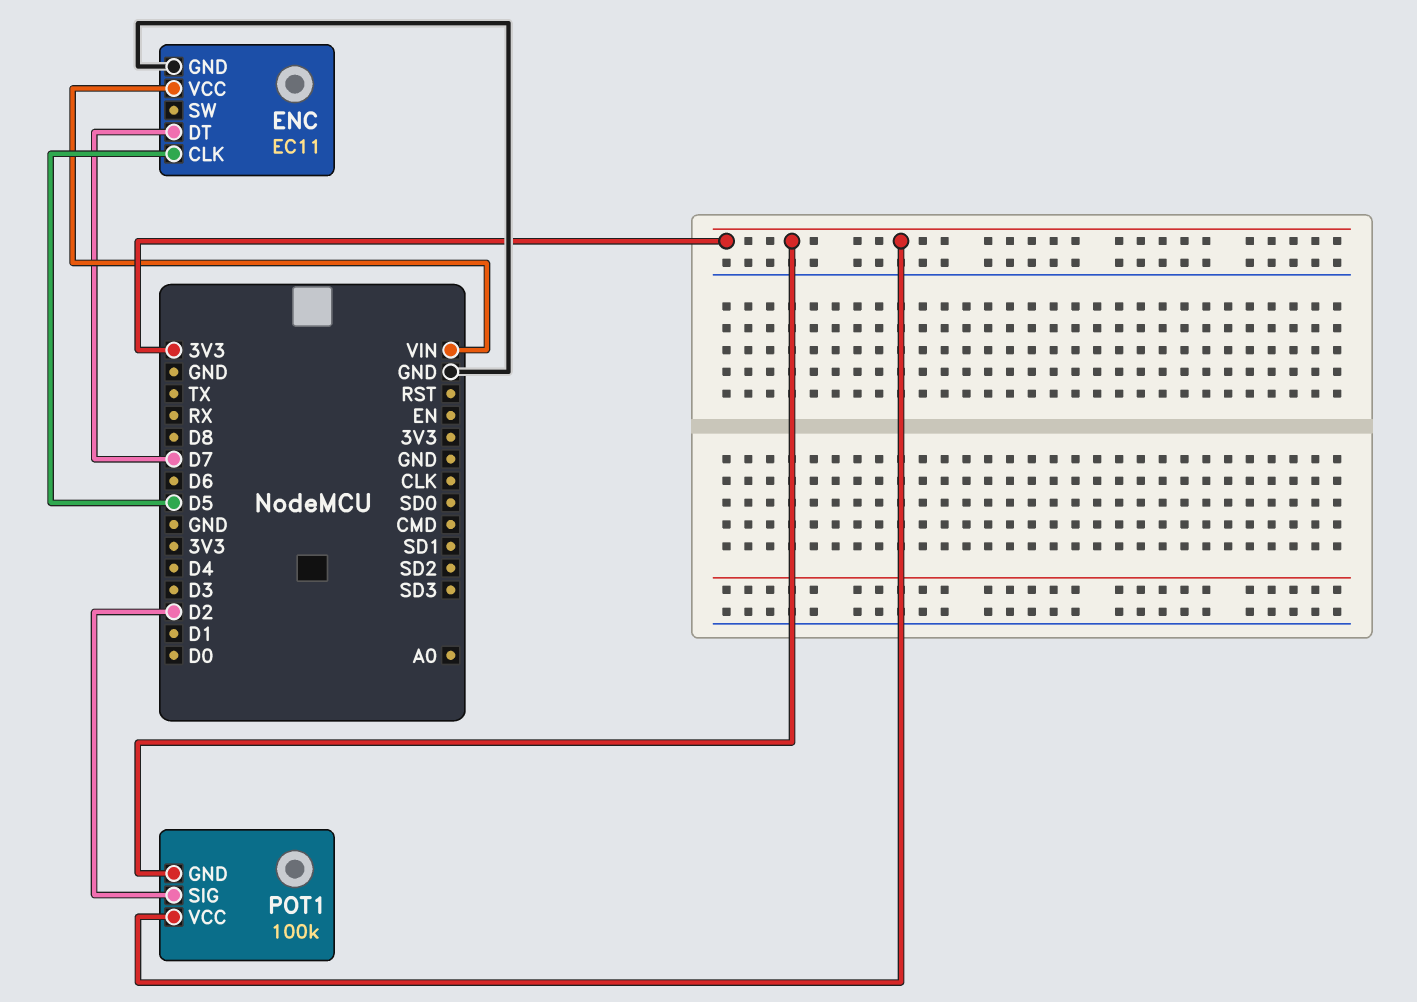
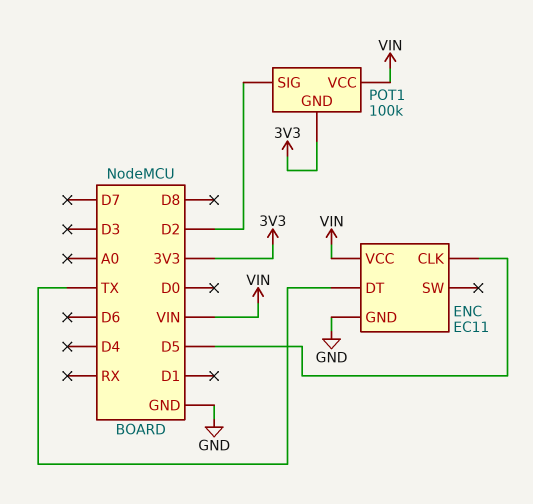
ENC pin DT: D7 -> TX
POT1 pin VCC: 3V3 -> VIN

